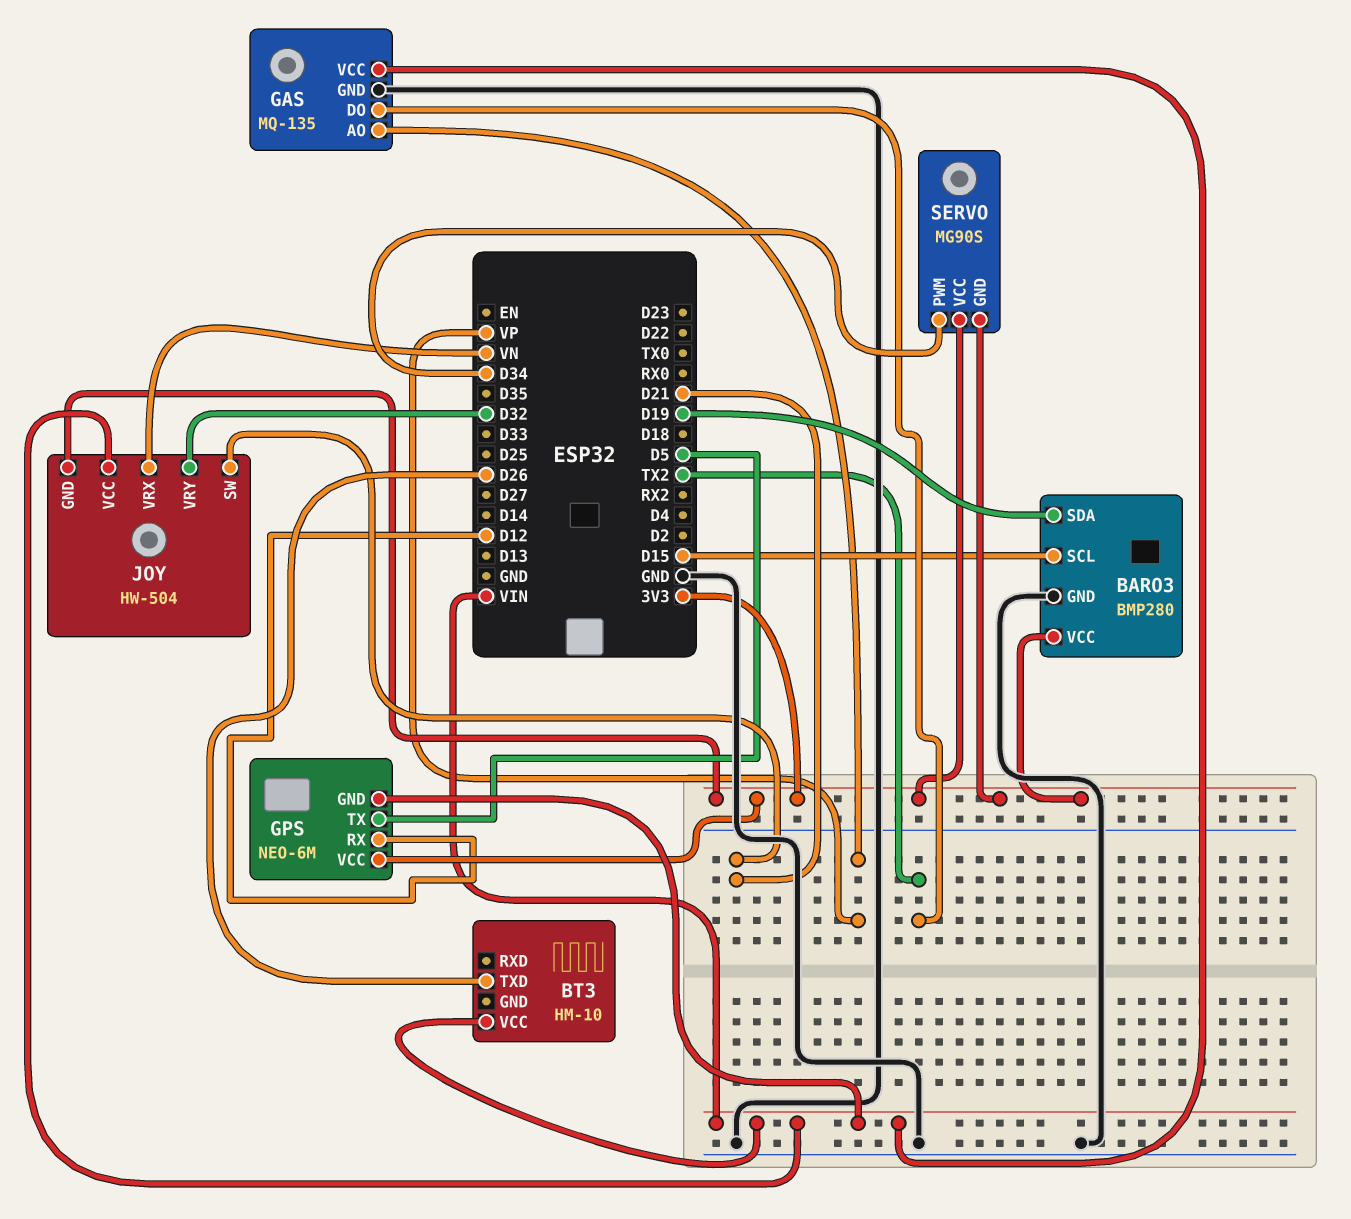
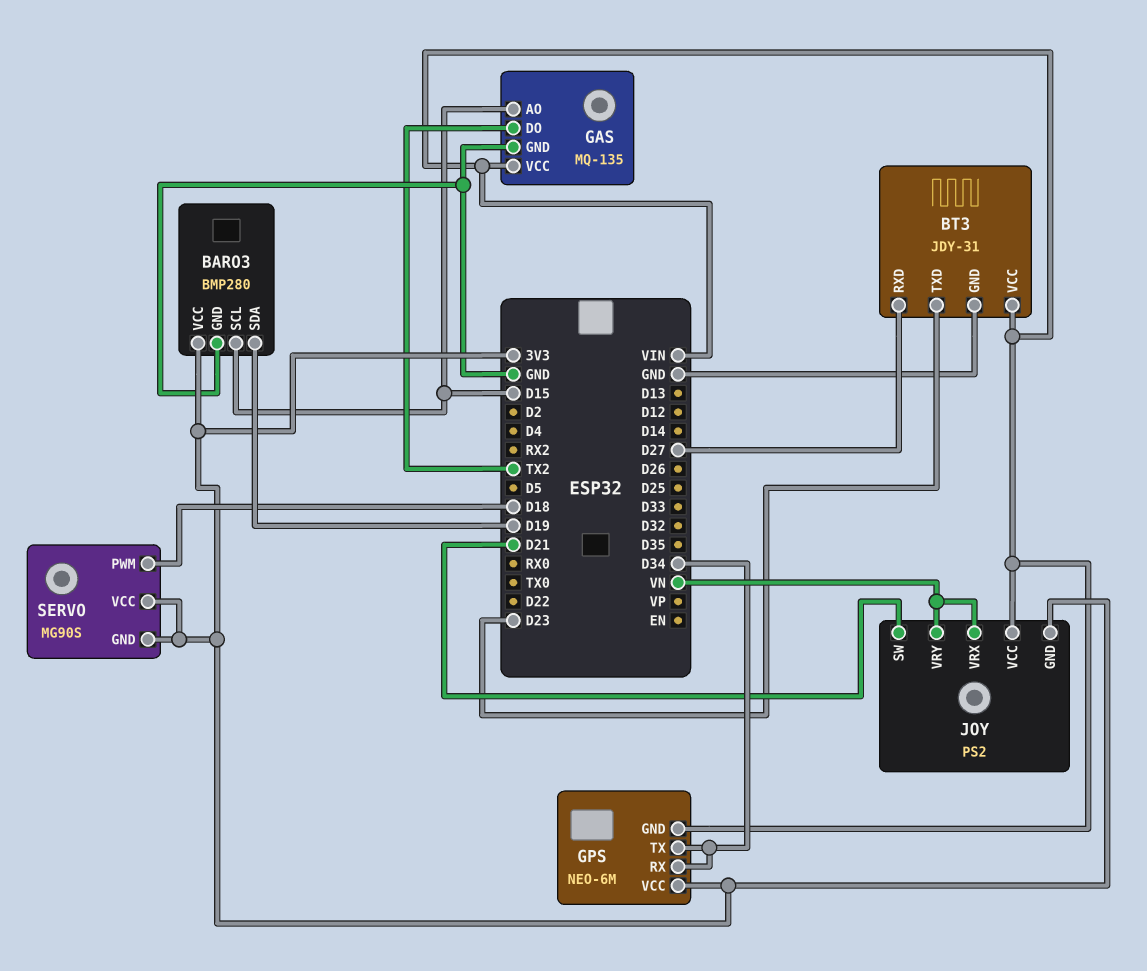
BT3: HM-10 -> JDY-31
BT3 pin GND: none -> GND
BT3 pin RXD: none -> D27
BT3 pin TXD: D26 -> D23
GAS pin AO: VP -> D15
GPS pin RX: D12 -> D34
GPS pin TX: D5 -> D34
JOY: HW-504 -> PS2
JOY pin VRY: D32 -> VN
SERVO pin PWM: D34 -> D18

